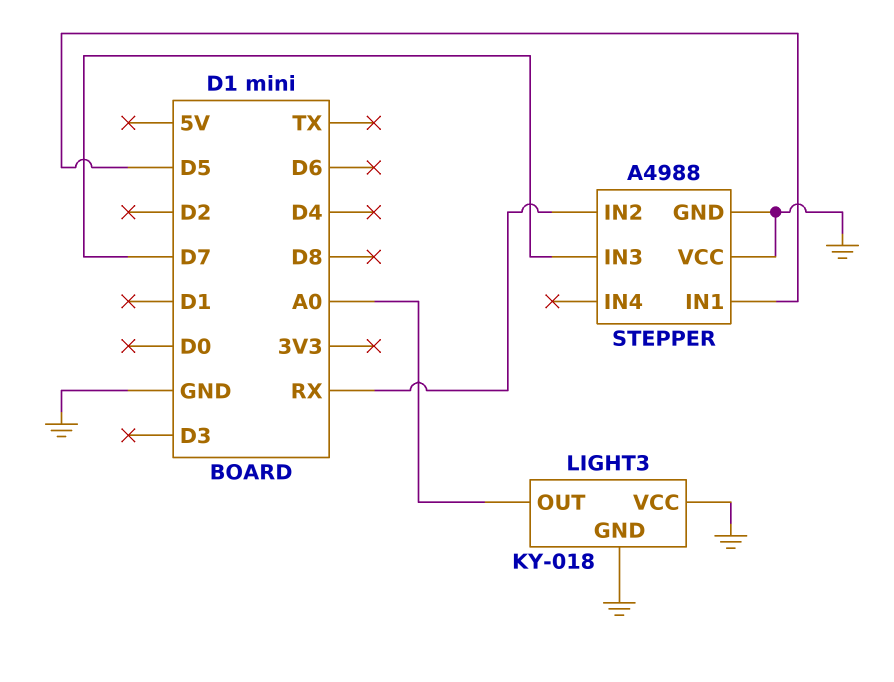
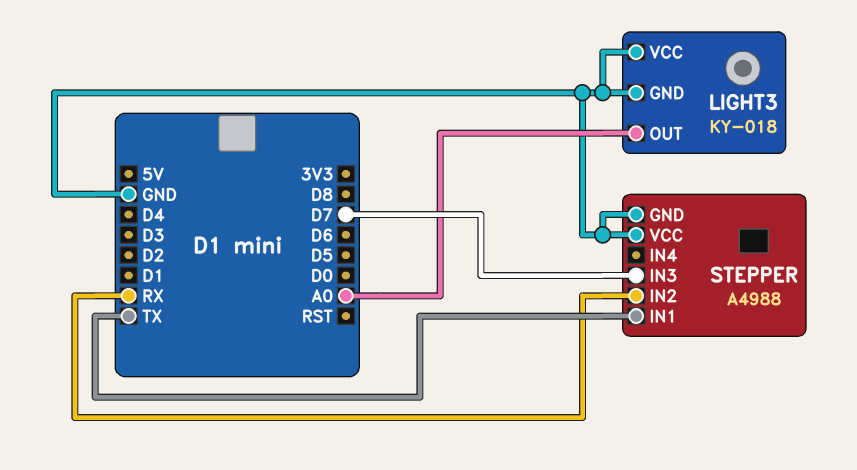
STEPPER pin IN1: D5 -> TX

